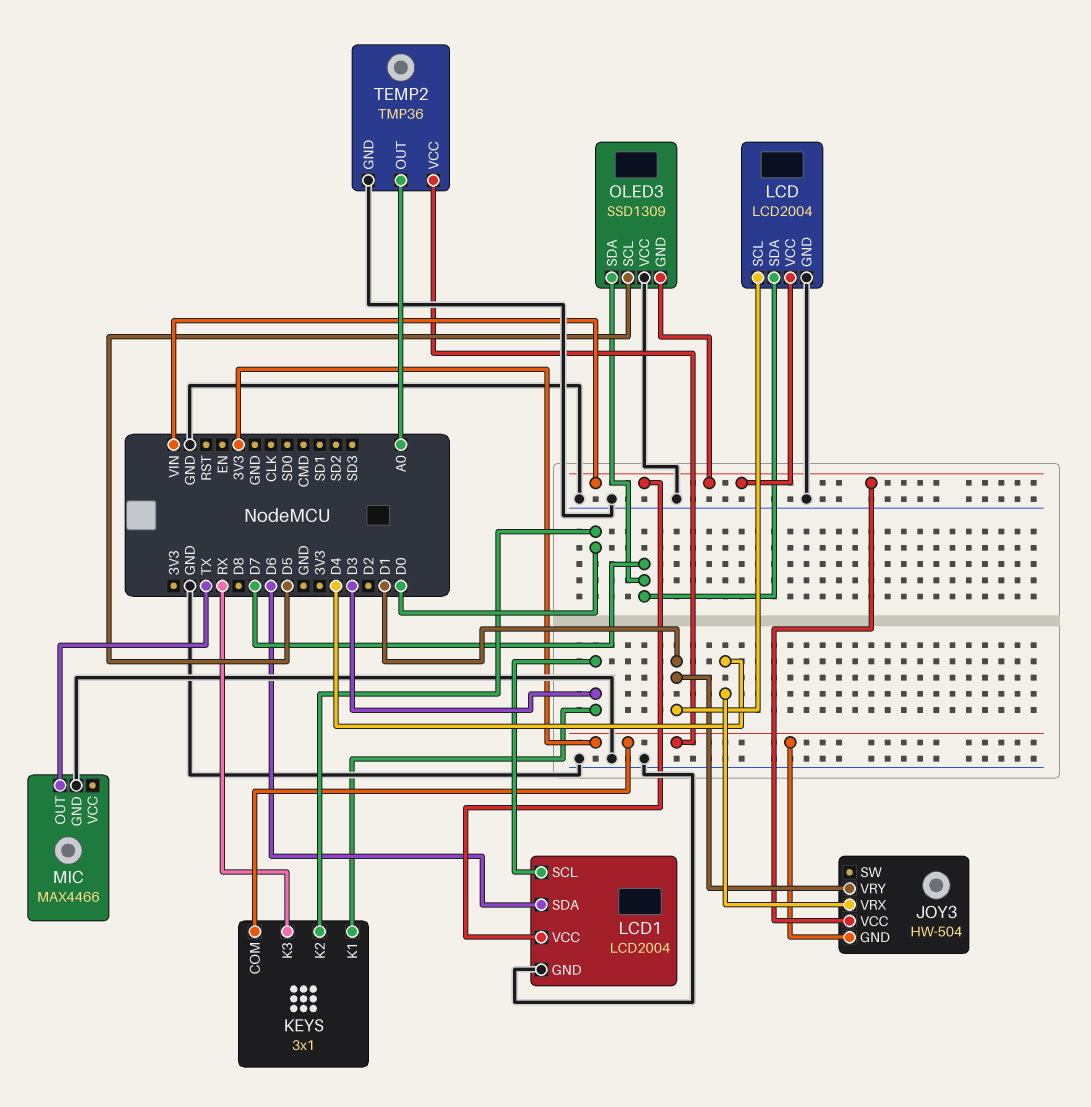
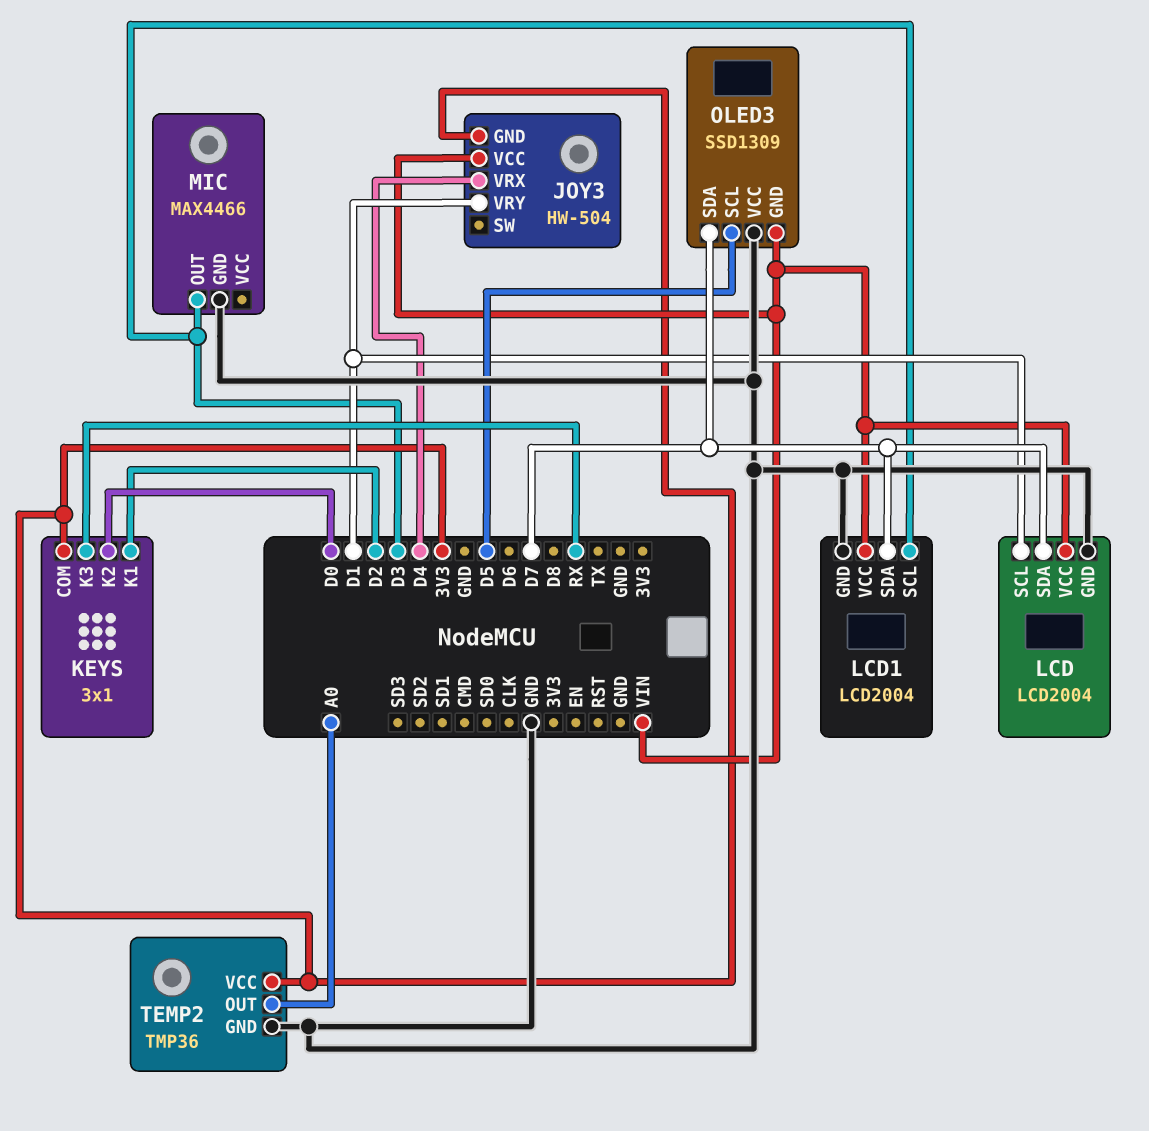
KEYS pin K1: D3 -> D2
LCD1 pin SDA: D6 -> D7
MIC pin OUT: TX -> D3

